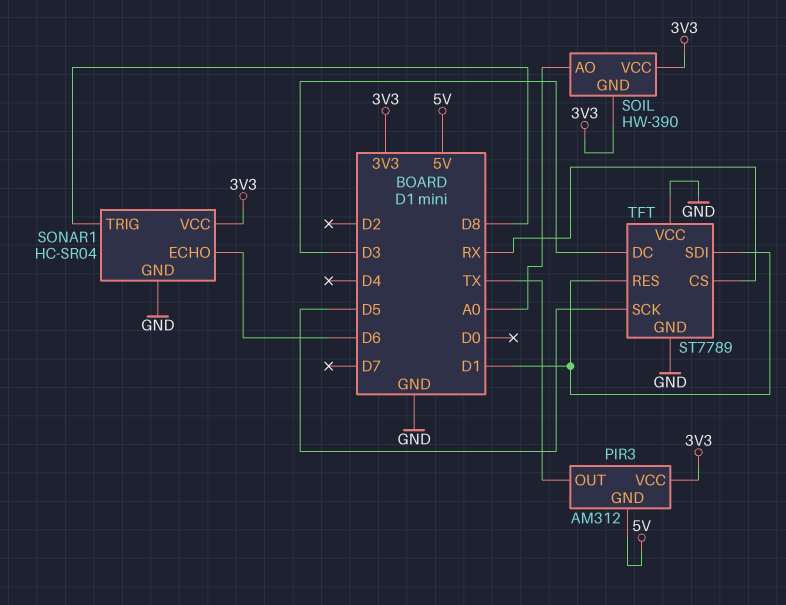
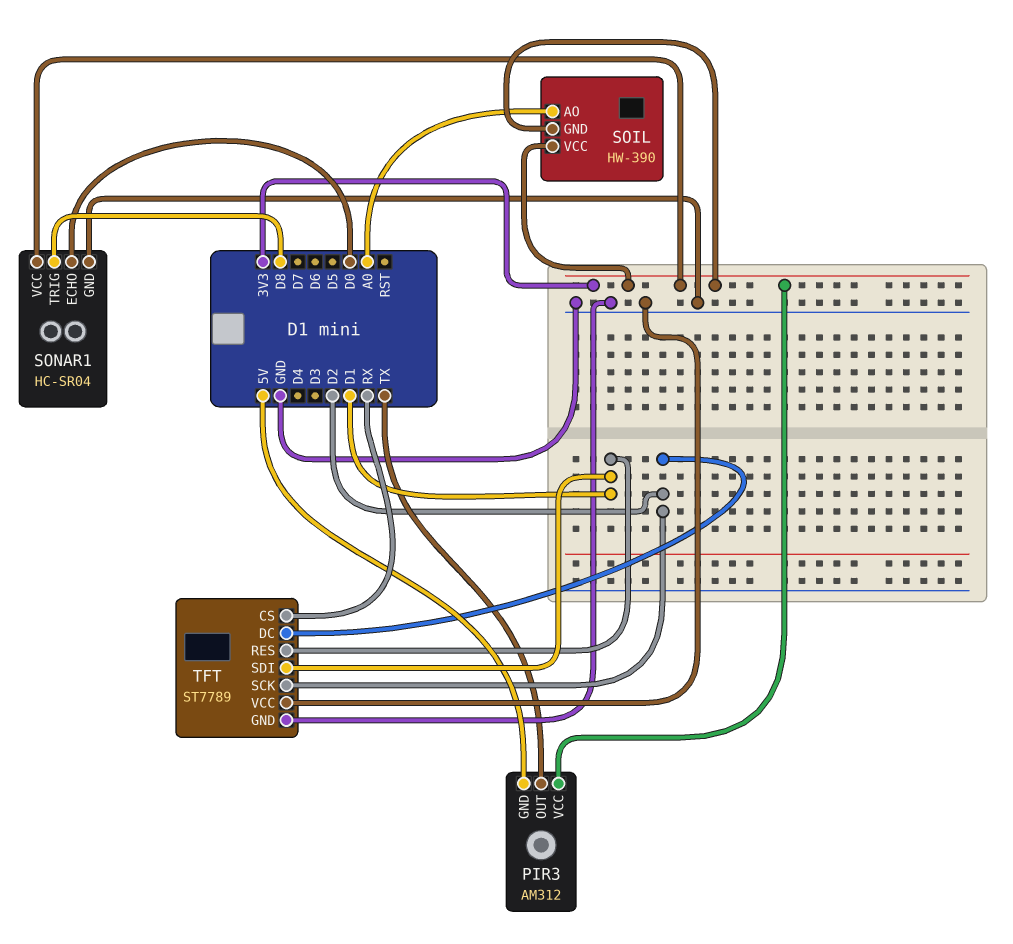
SONAR1 pin ECHO: D6 -> D0
TFT pin DC: D3 -> D2
TFT pin SCK: D5 -> D2

